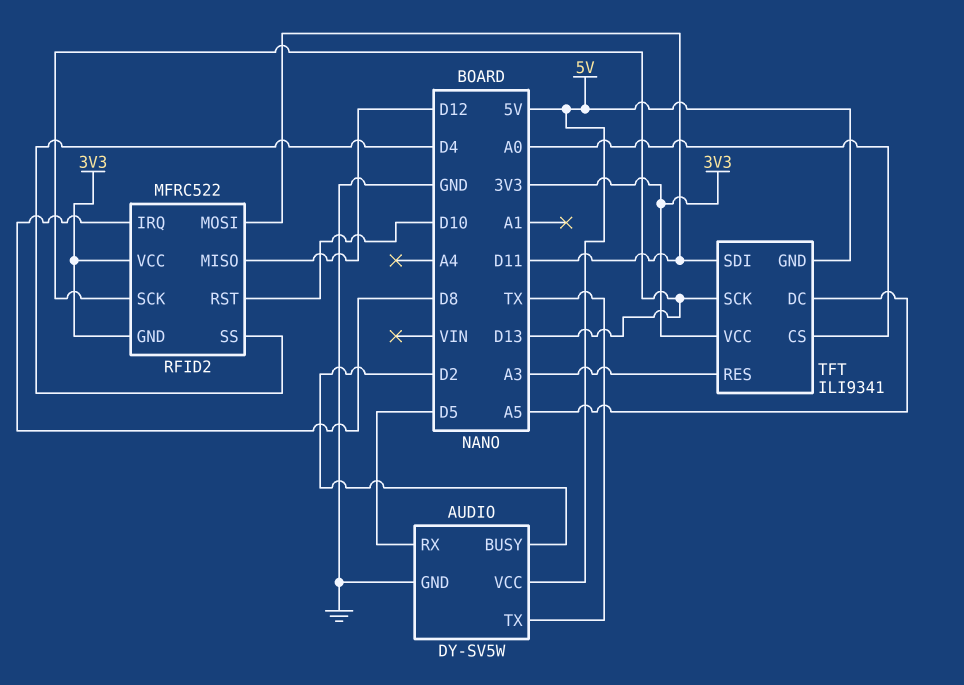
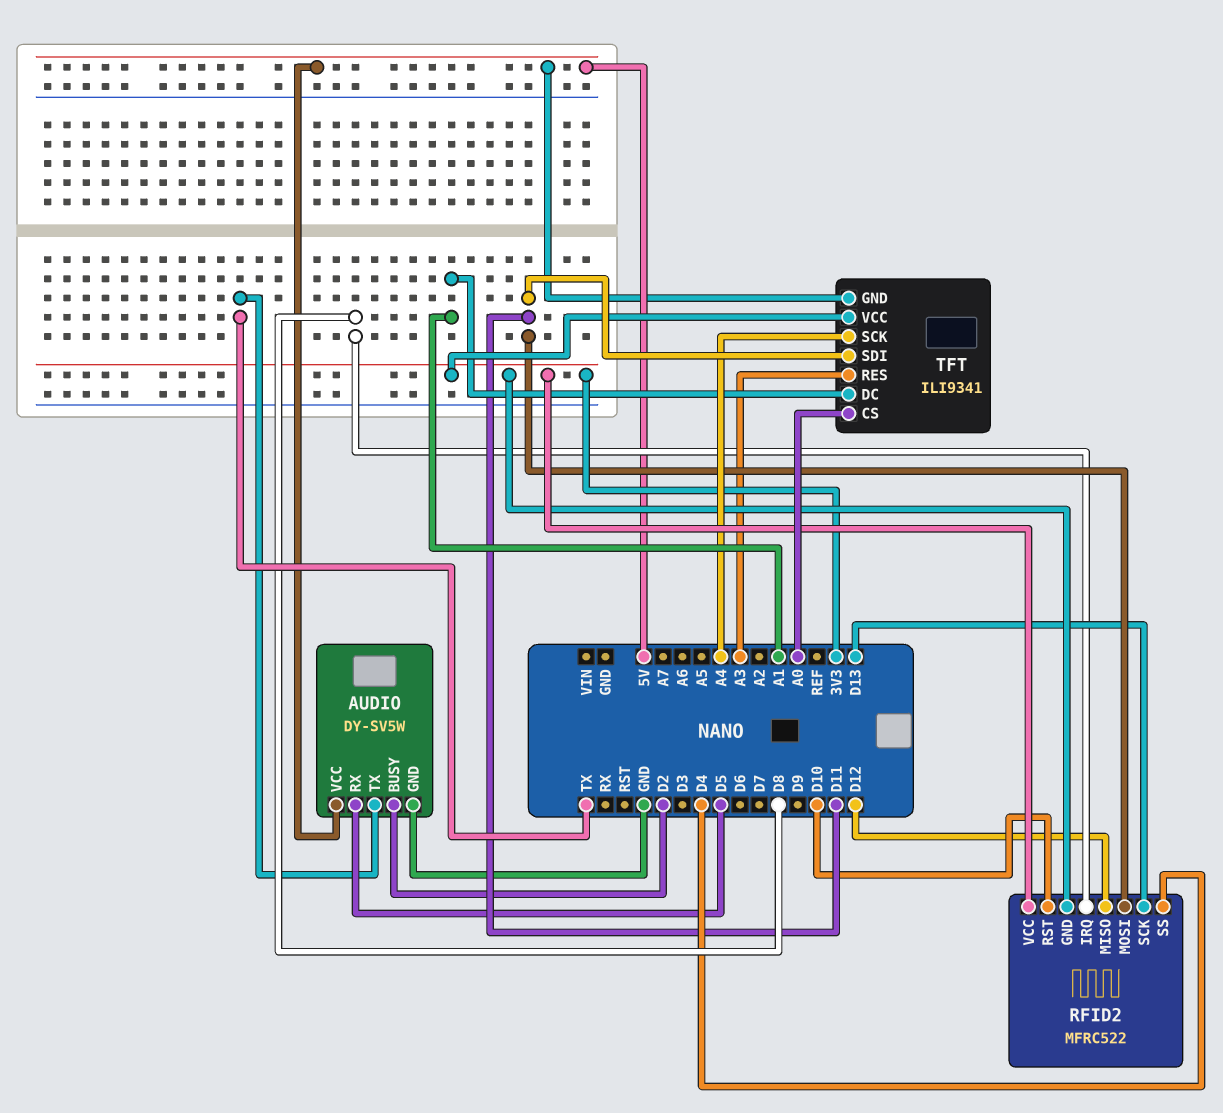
TFT pin DC: A5 -> A1
TFT pin SCK: D13 -> A4

